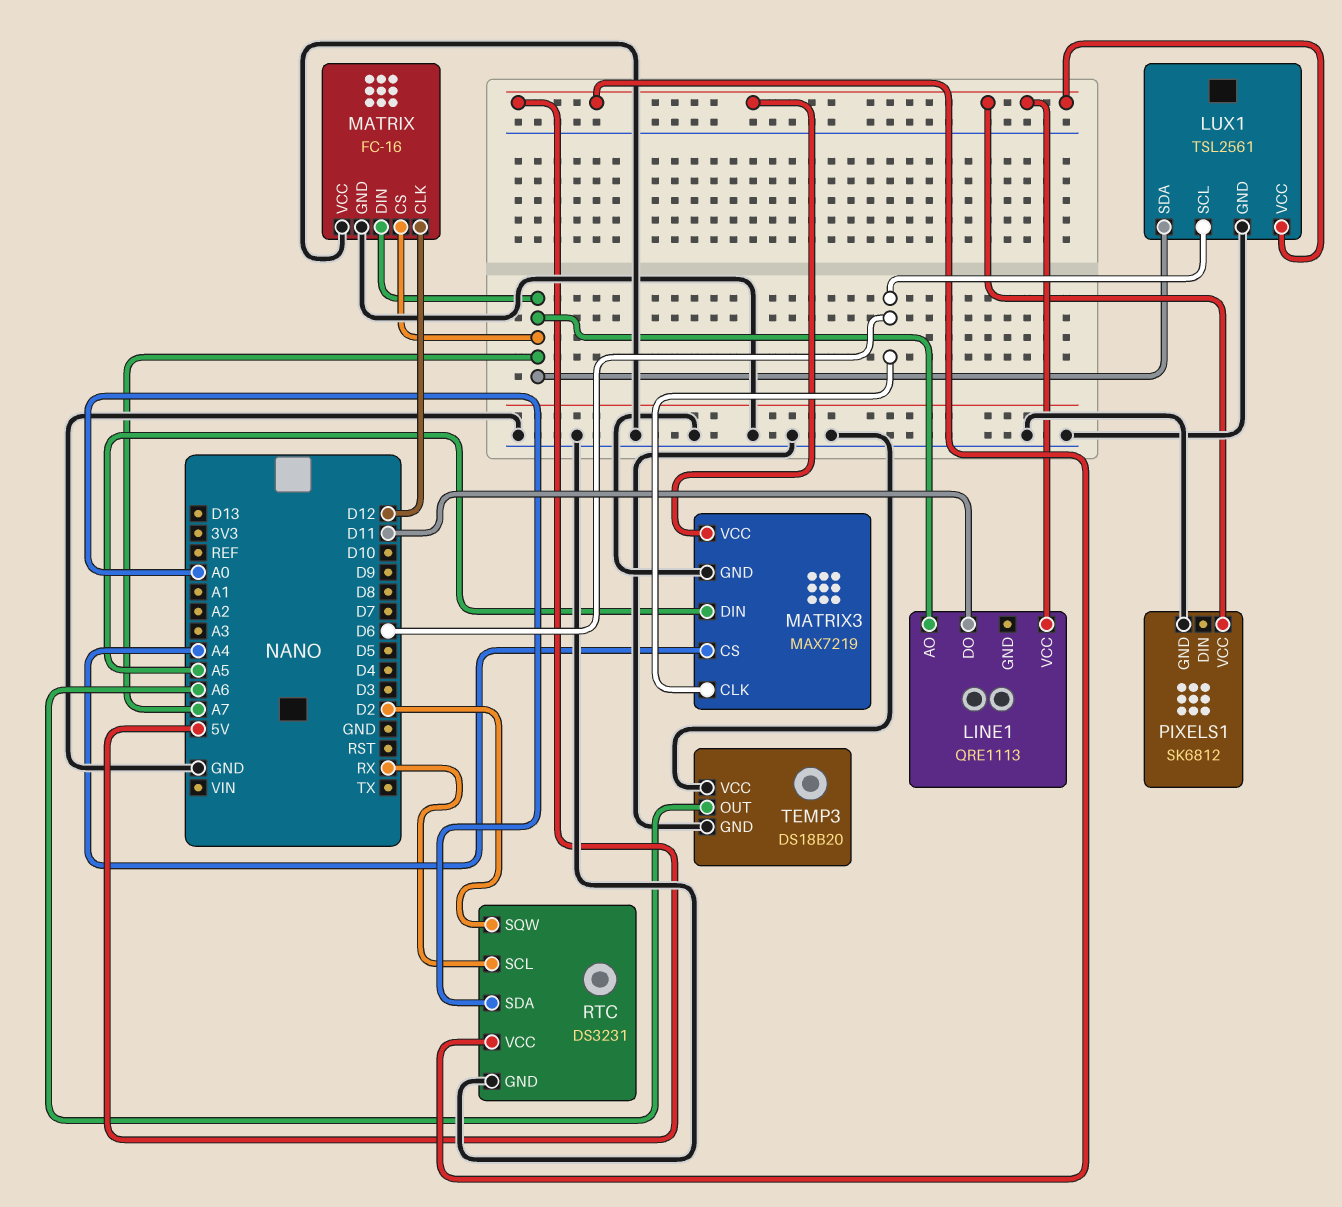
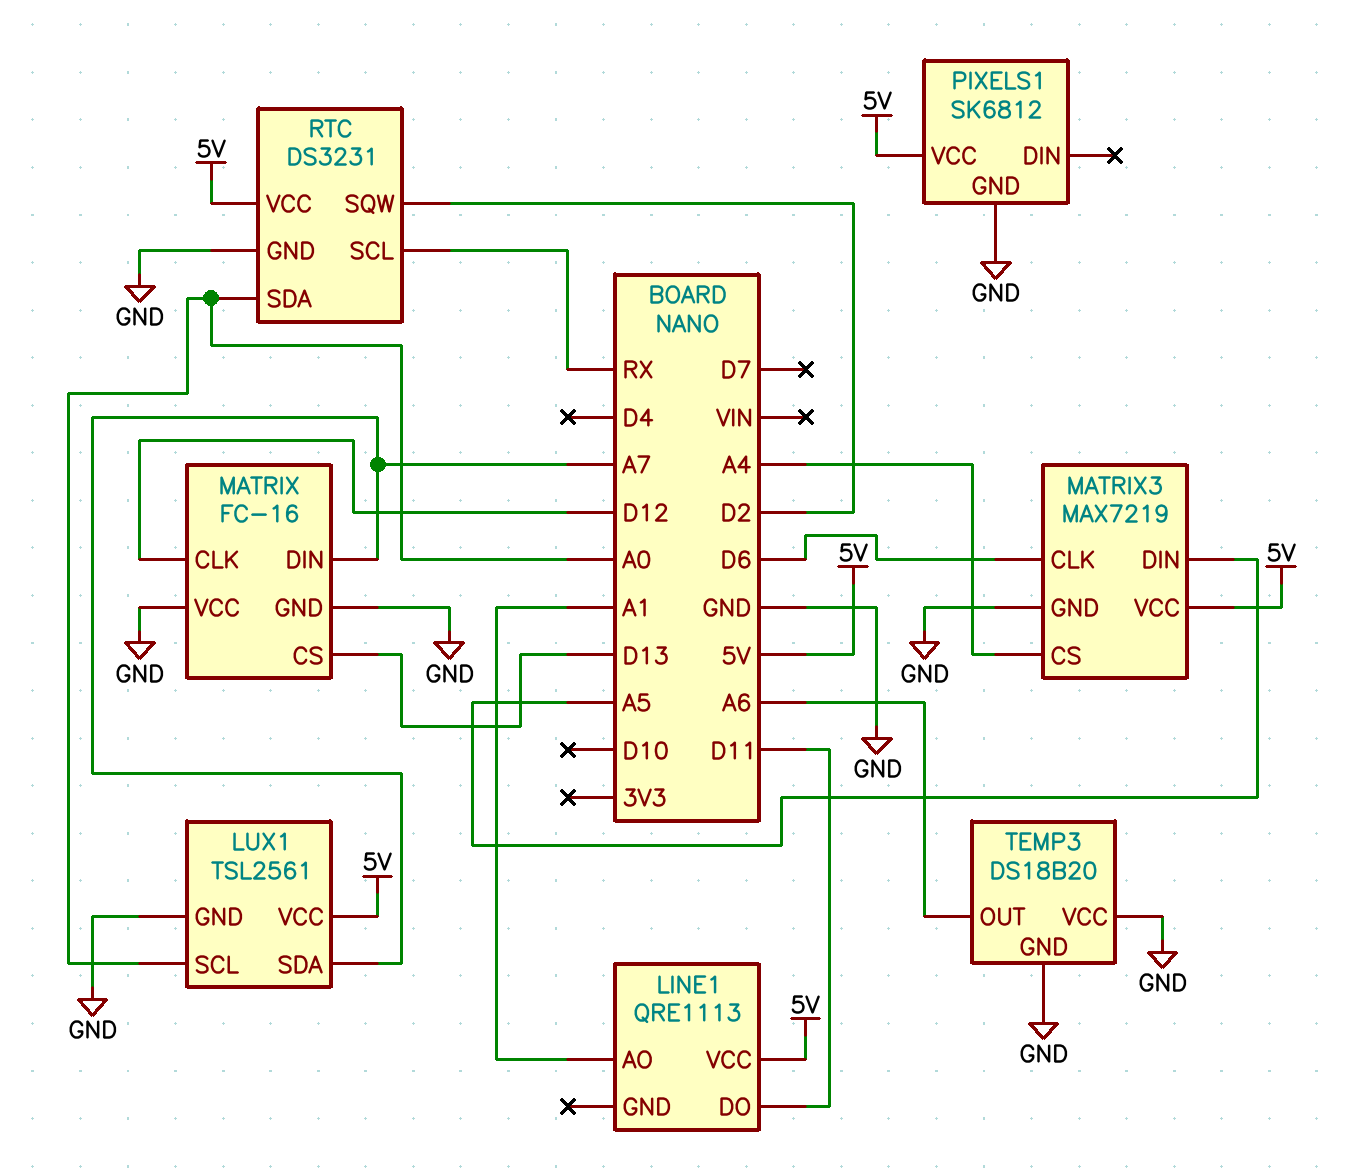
LINE1 pin AO: A7 -> A1
LUX1 pin SCL: D6 -> A0
MATRIX pin CS: A7 -> D13

